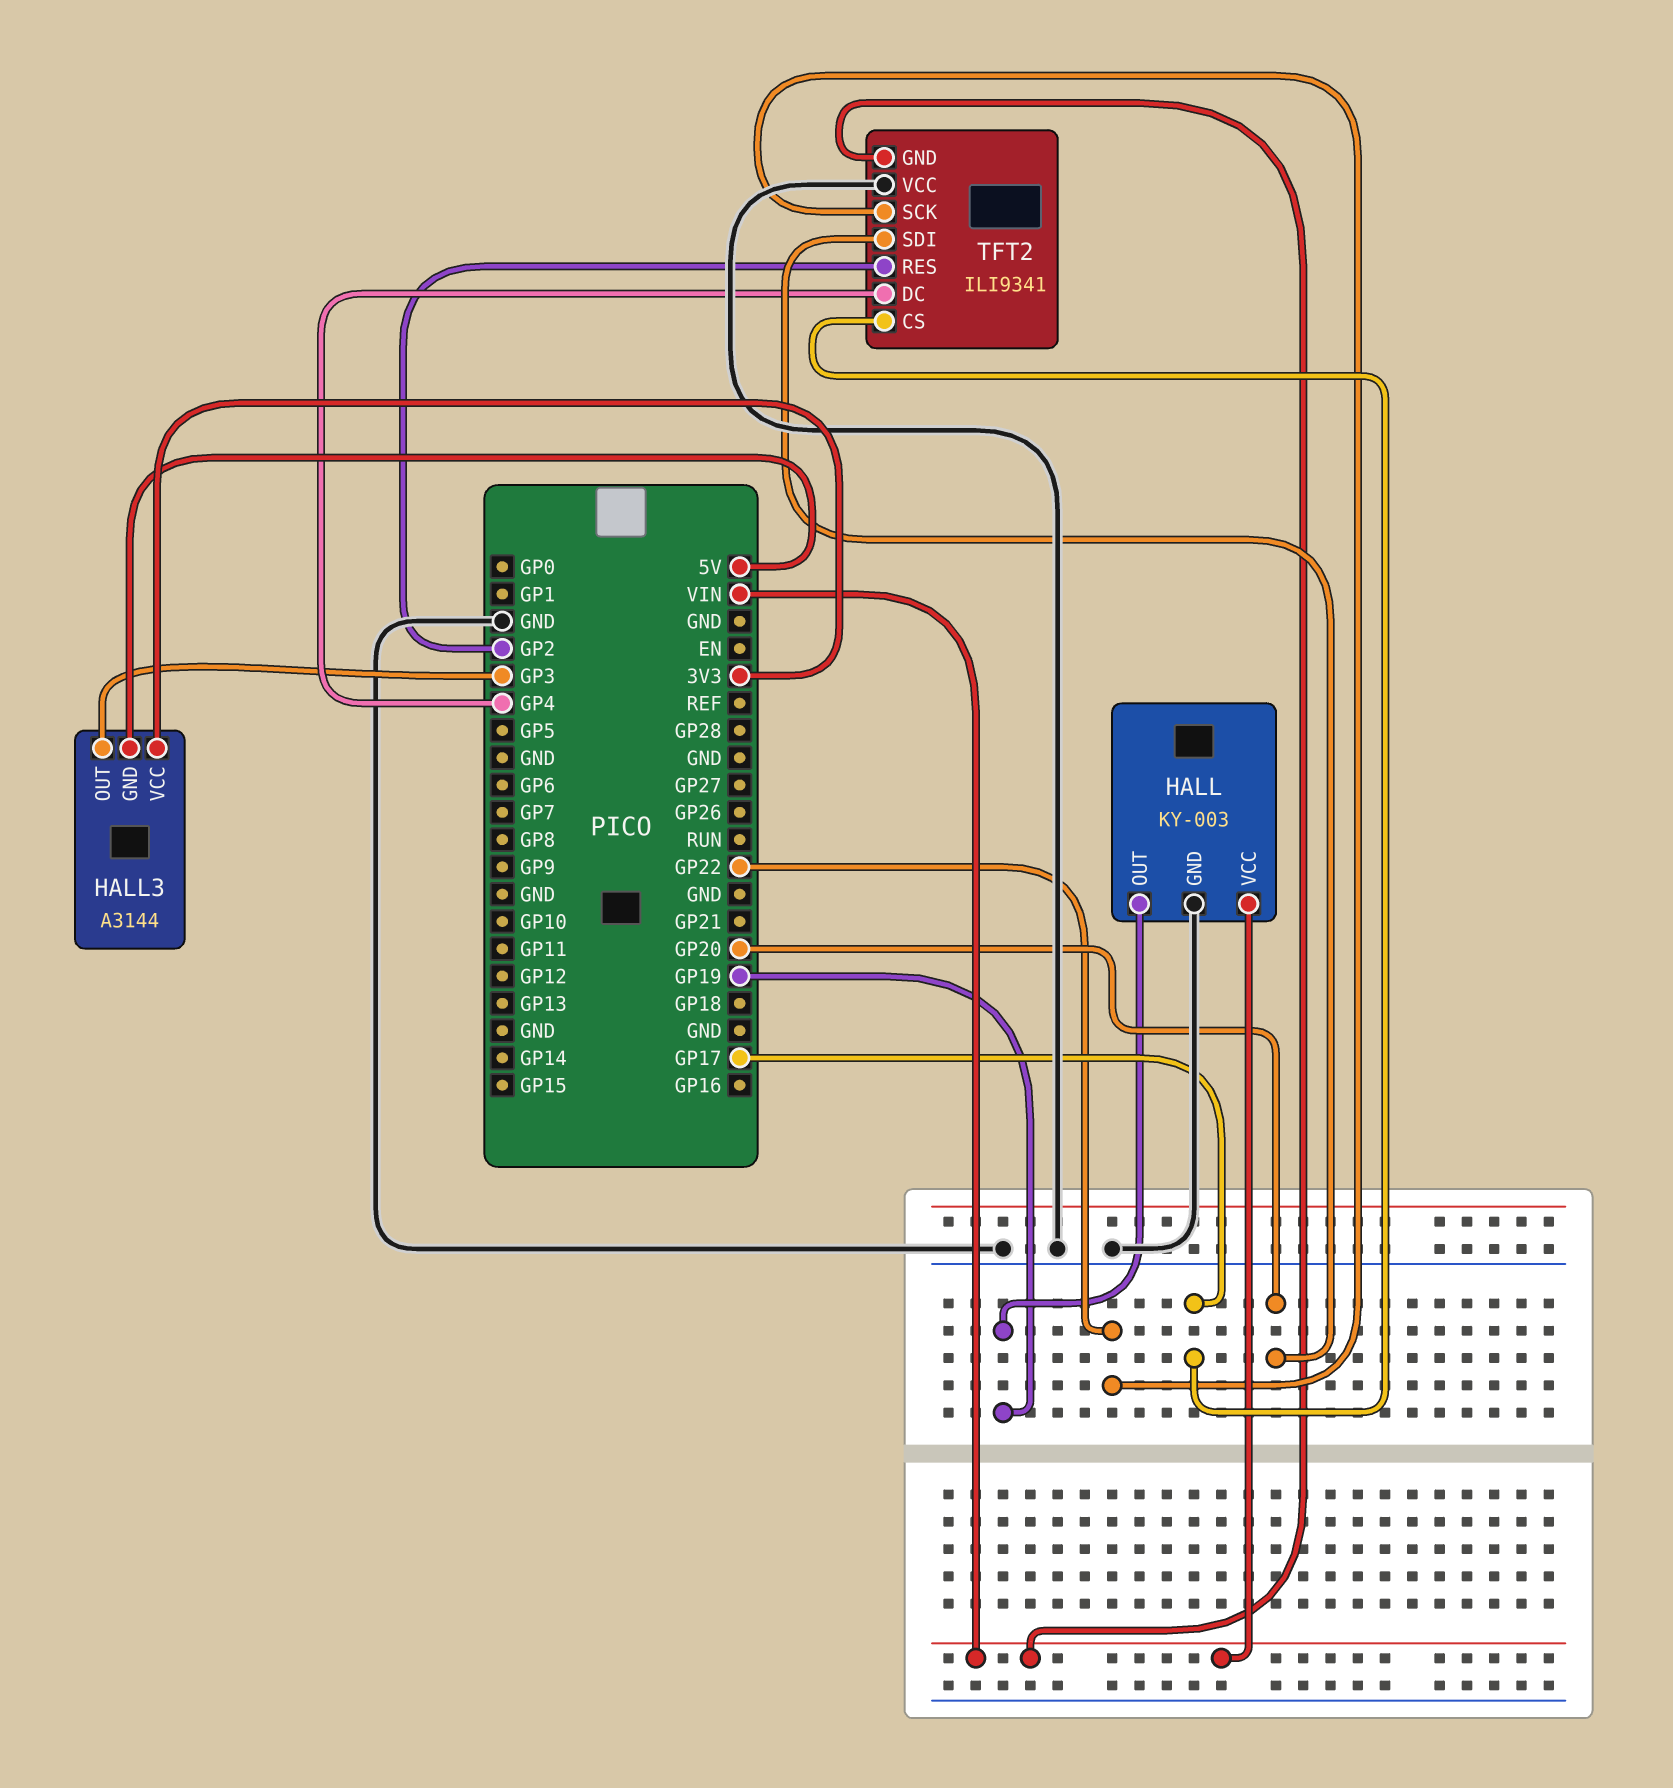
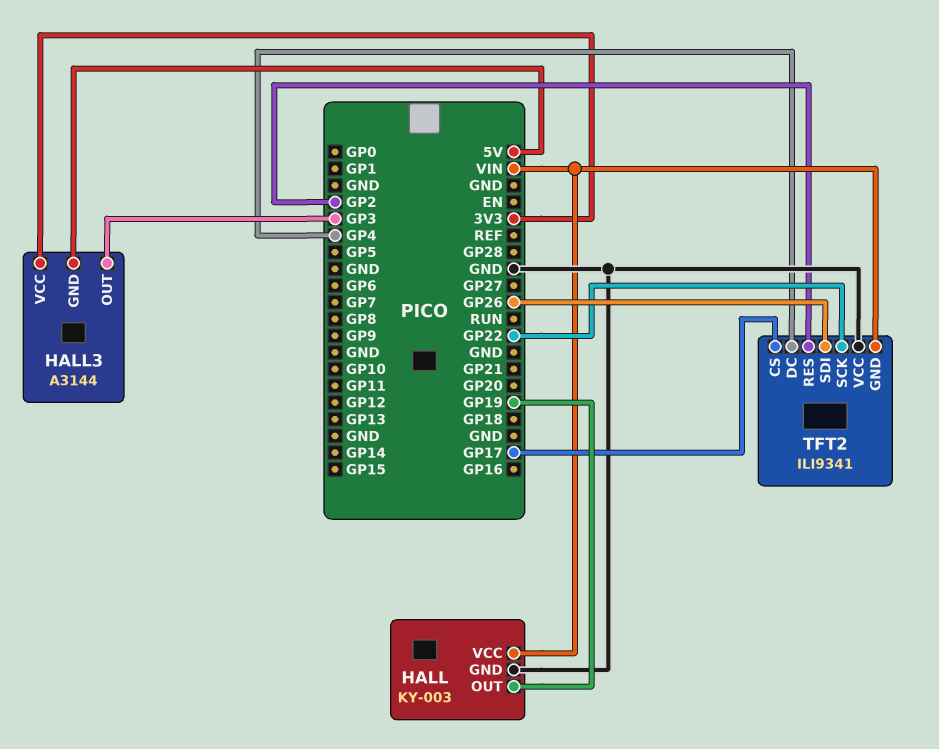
TFT2 pin SDI: GP20 -> GP26

